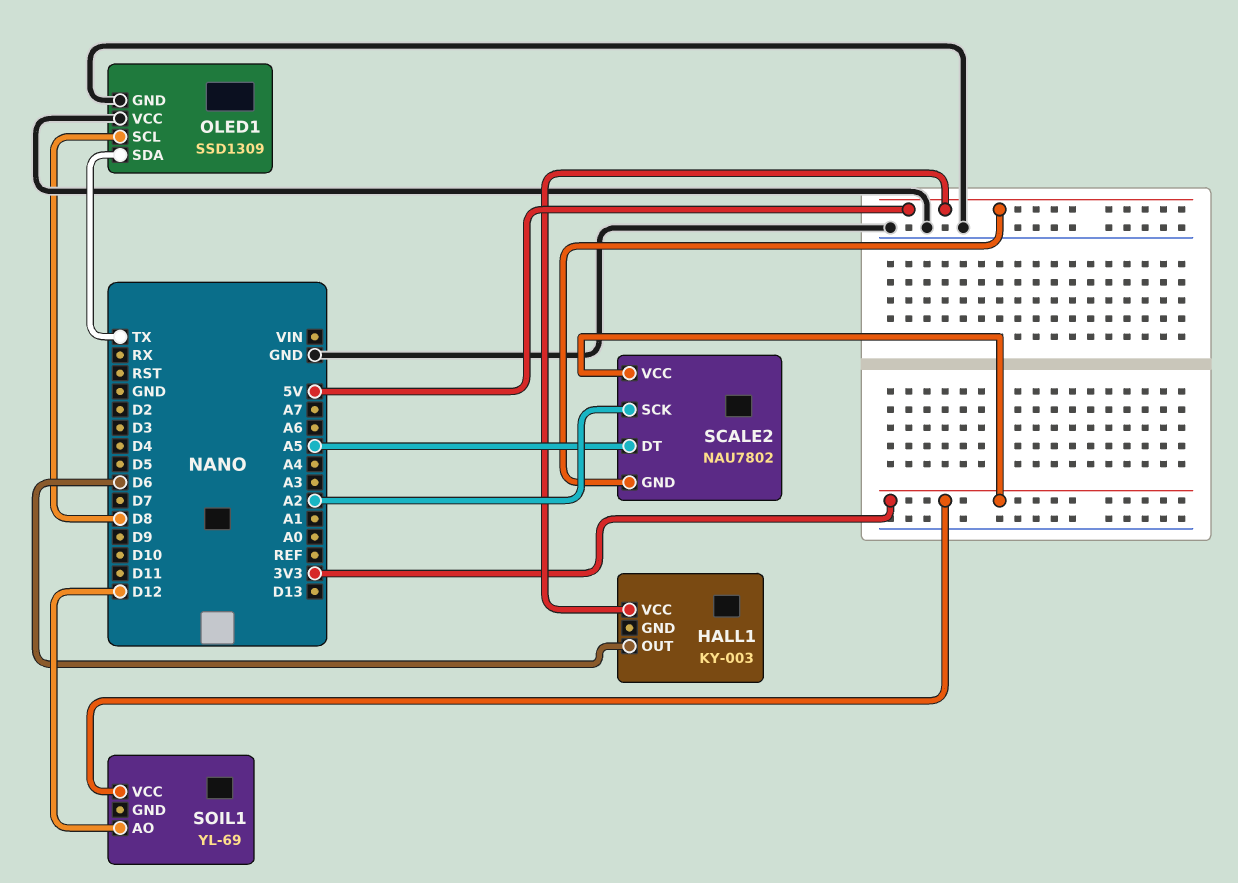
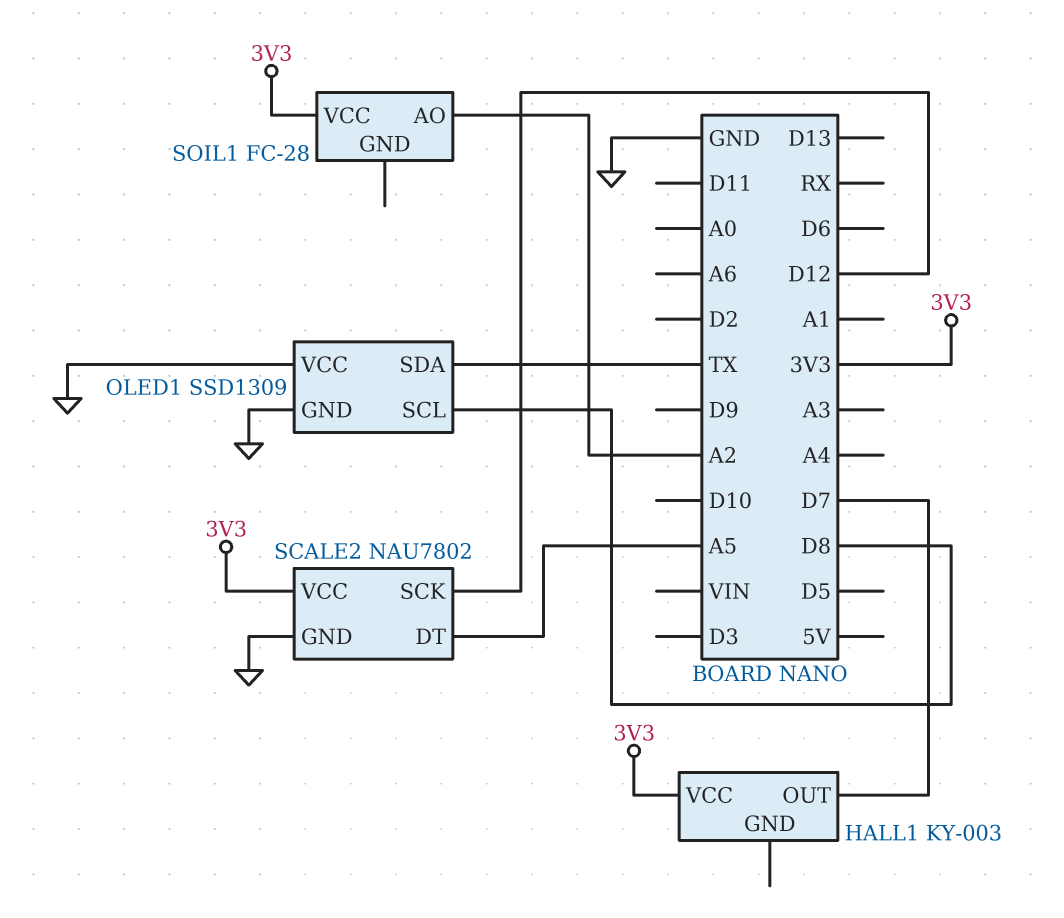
HALL1 pin OUT: D6 -> D7
HALL1 pin VCC: 5V -> 3V3
SCALE2 pin GND: 5V -> GND
SCALE2 pin SCK: A2 -> D12
SOIL1: YL-69 -> FC-28
SOIL1 pin AO: D12 -> A2

